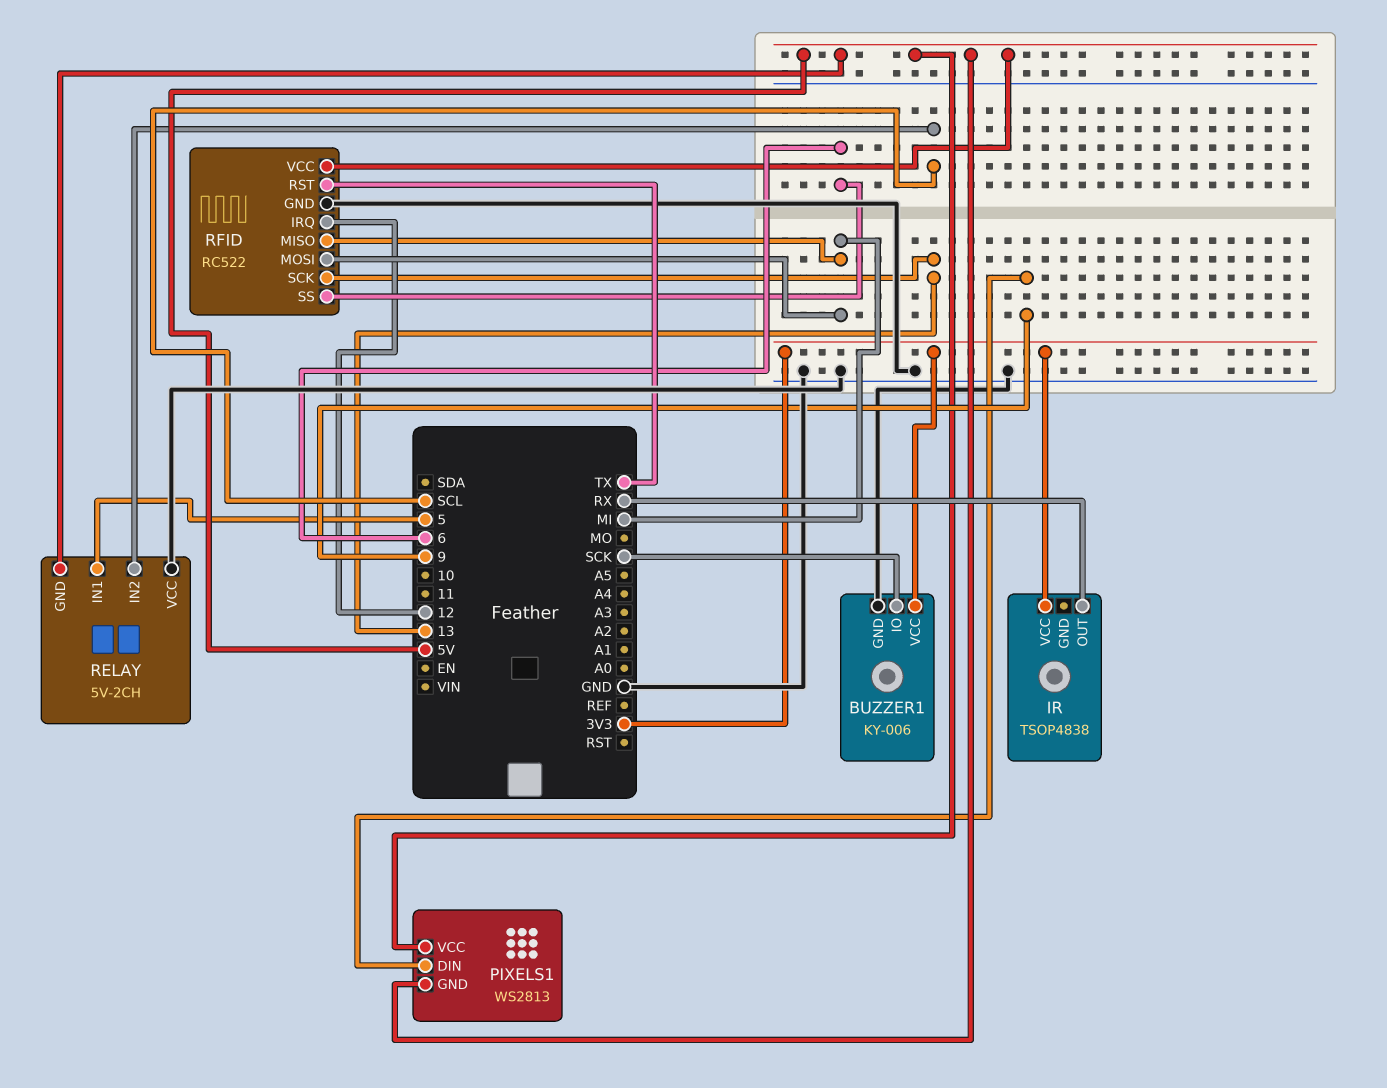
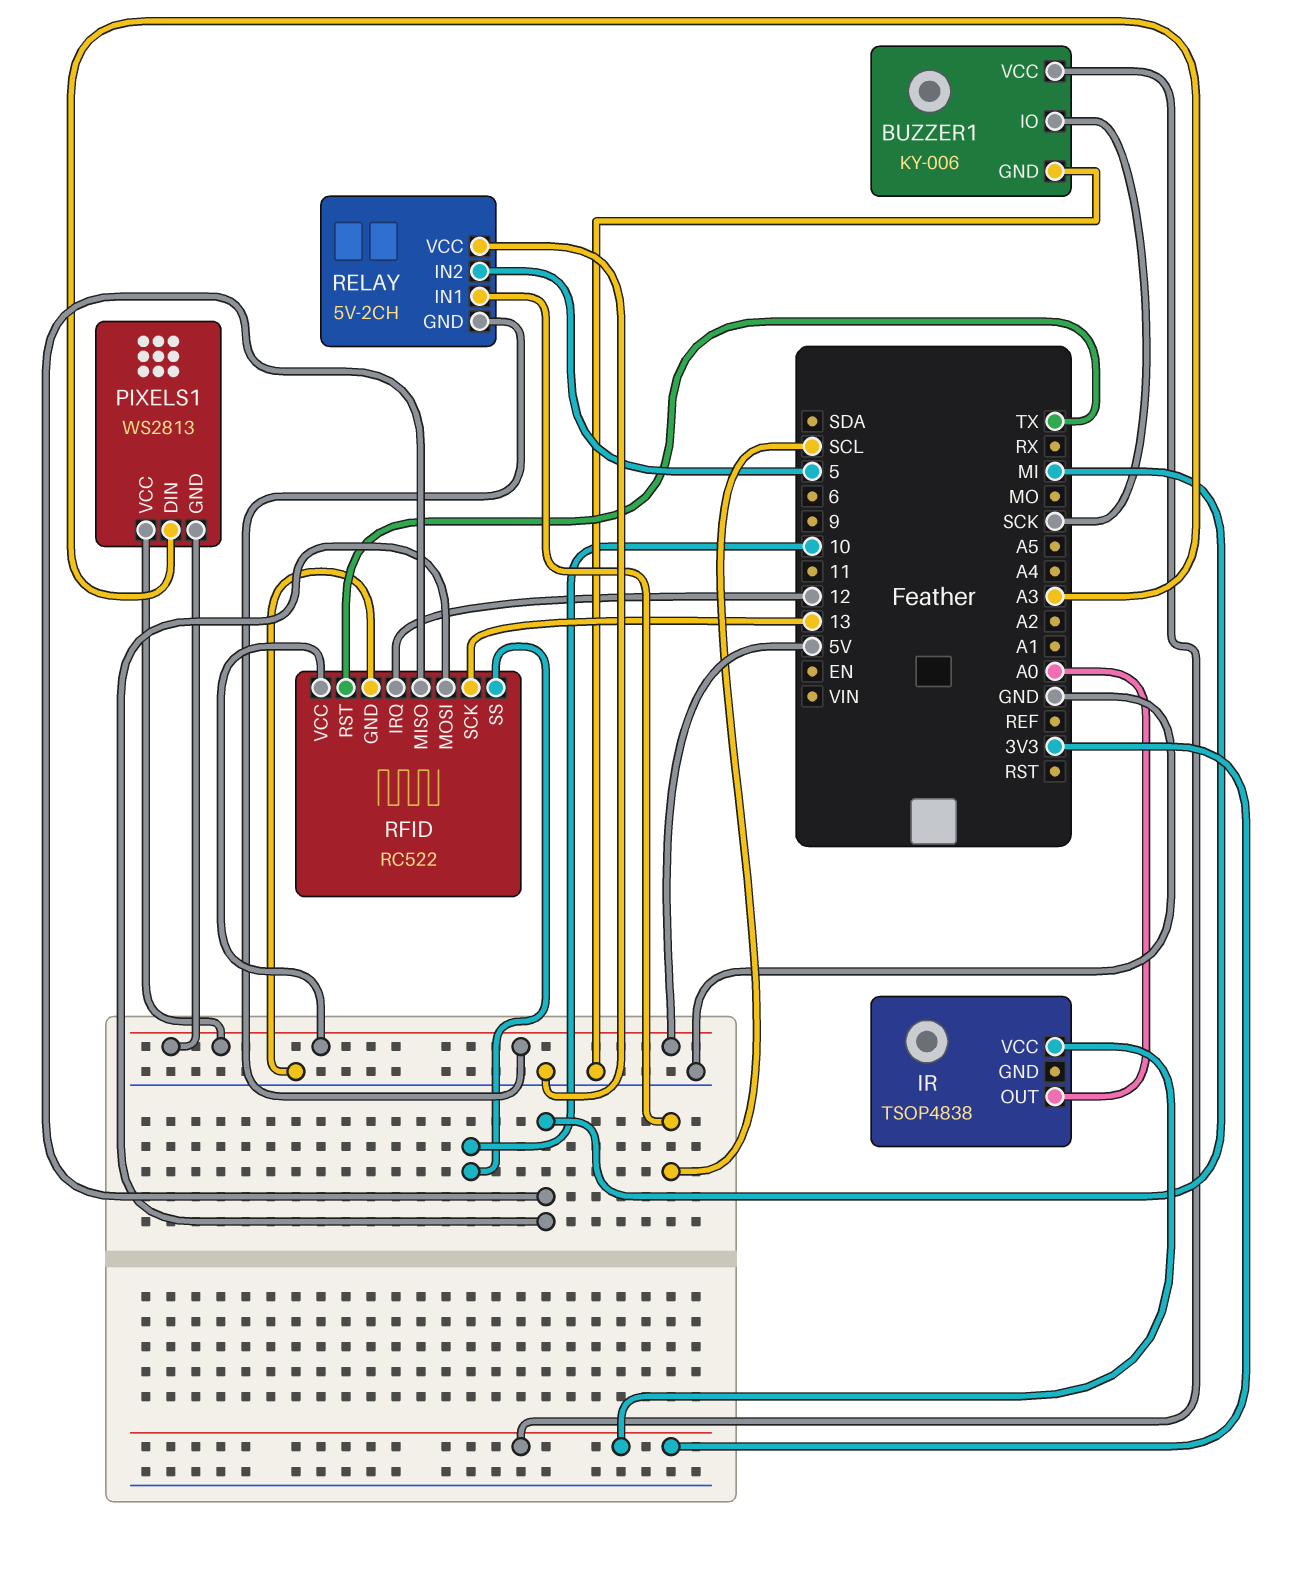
IR pin OUT: RX -> A0
PIXELS1 pin DIN: 9 -> A3
RELAY pin IN1: 5 -> SCL
RELAY pin IN2: SCL -> 5
RFID pin SS: 6 -> 10

